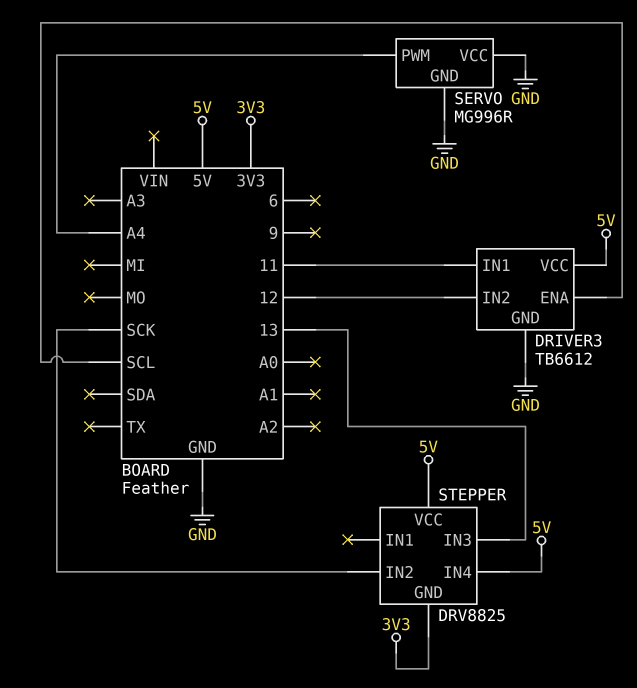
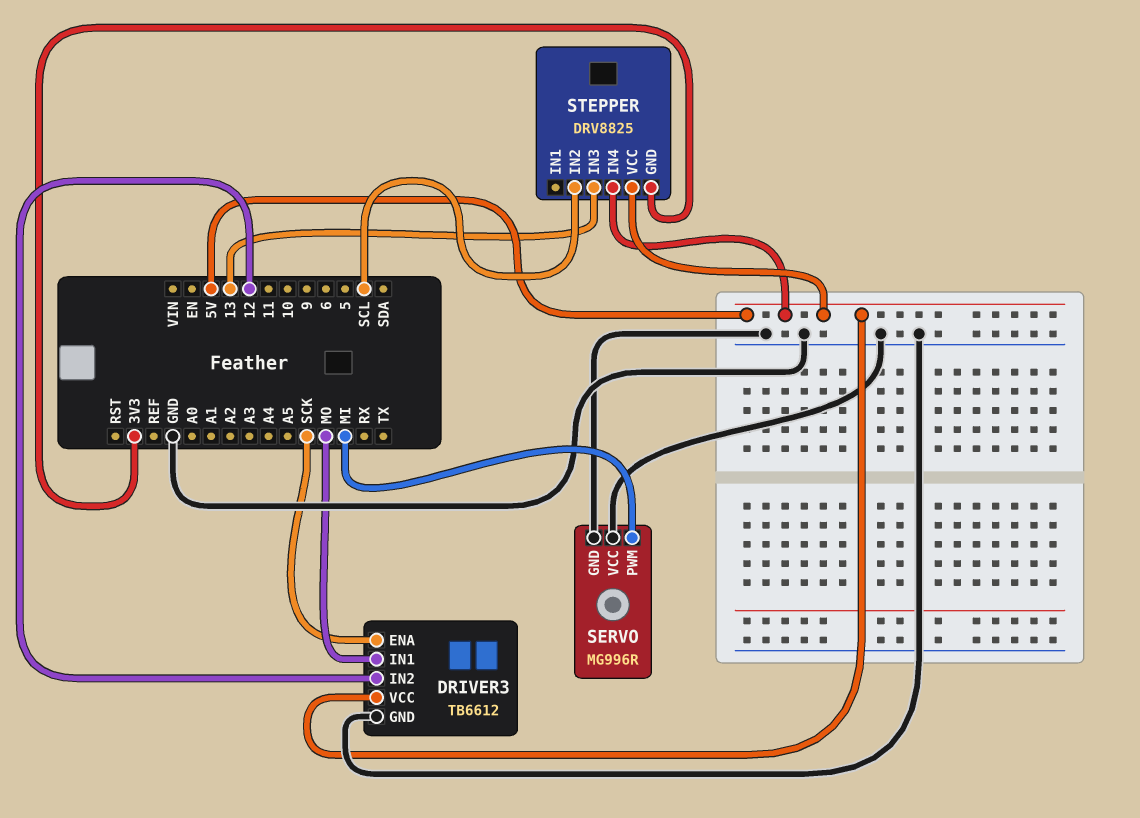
DRIVER3 pin ENA: SCL -> SCK
DRIVER3 pin IN1: 11 -> MO
SERVO pin PWM: A4 -> MI
STEPPER pin IN2: SCK -> SCL

